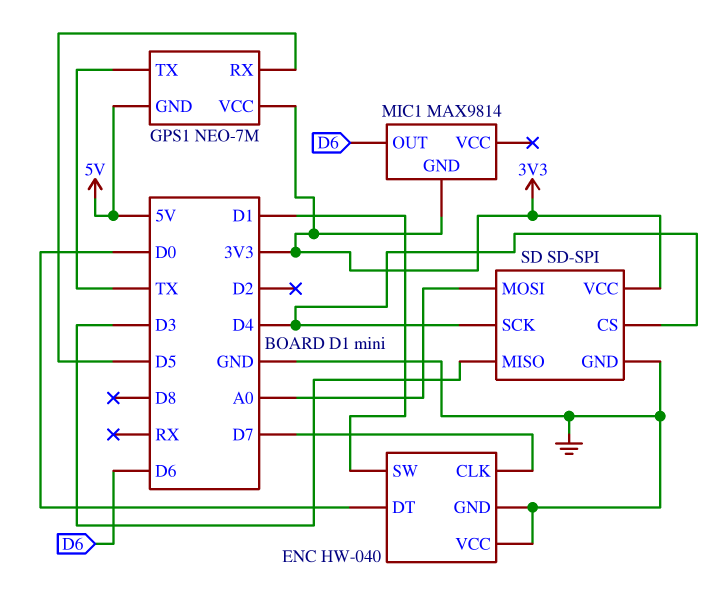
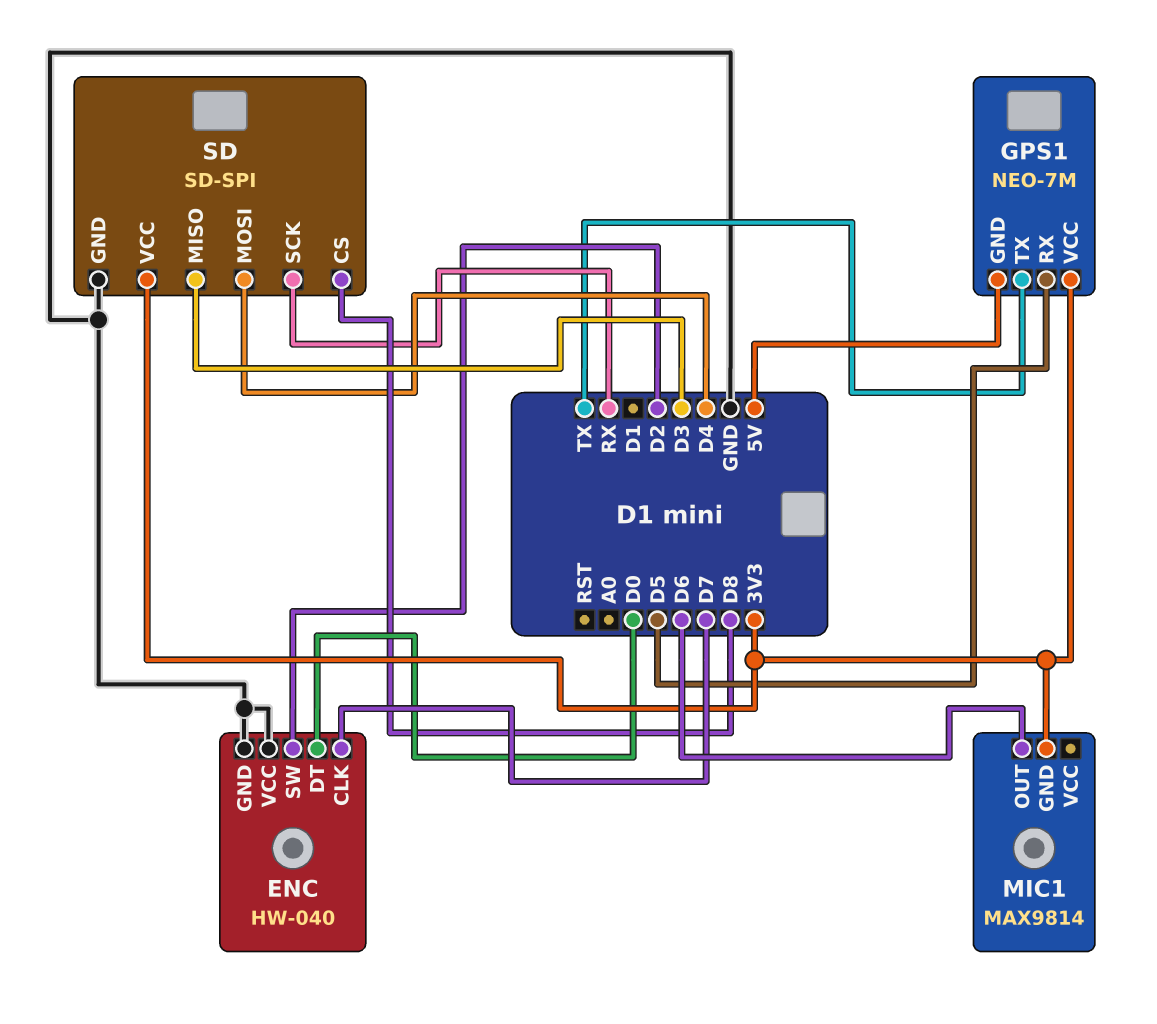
ENC pin SW: D1 -> D2
SD pin CS: D4 -> D8
SD pin MOSI: A0 -> D4
SD pin SCK: D4 -> RX

